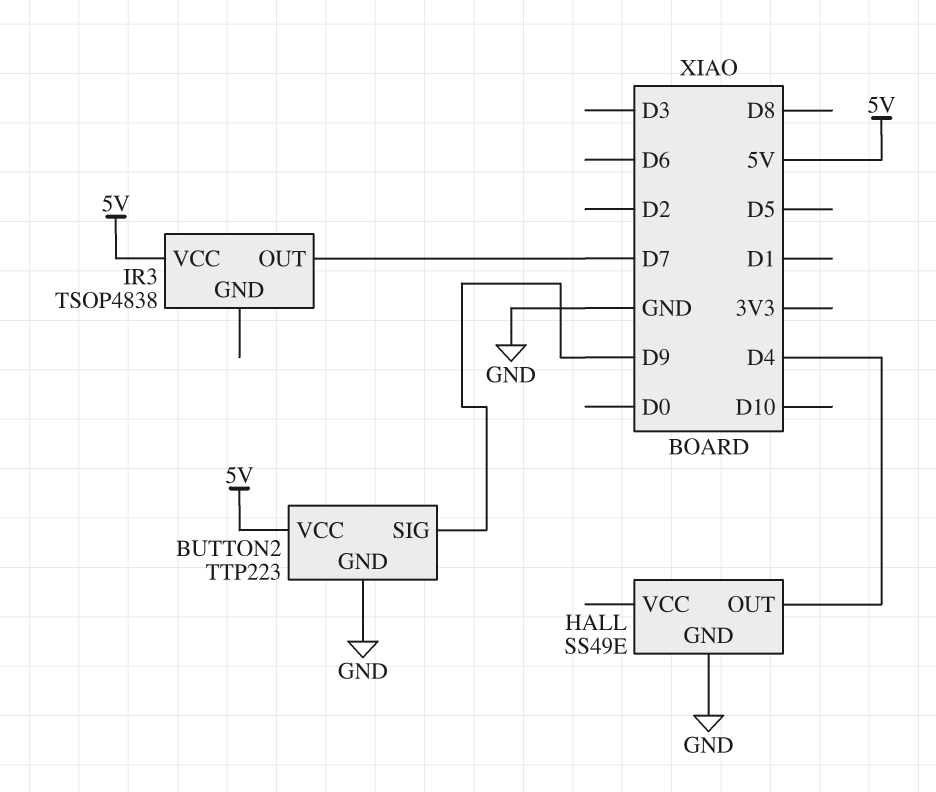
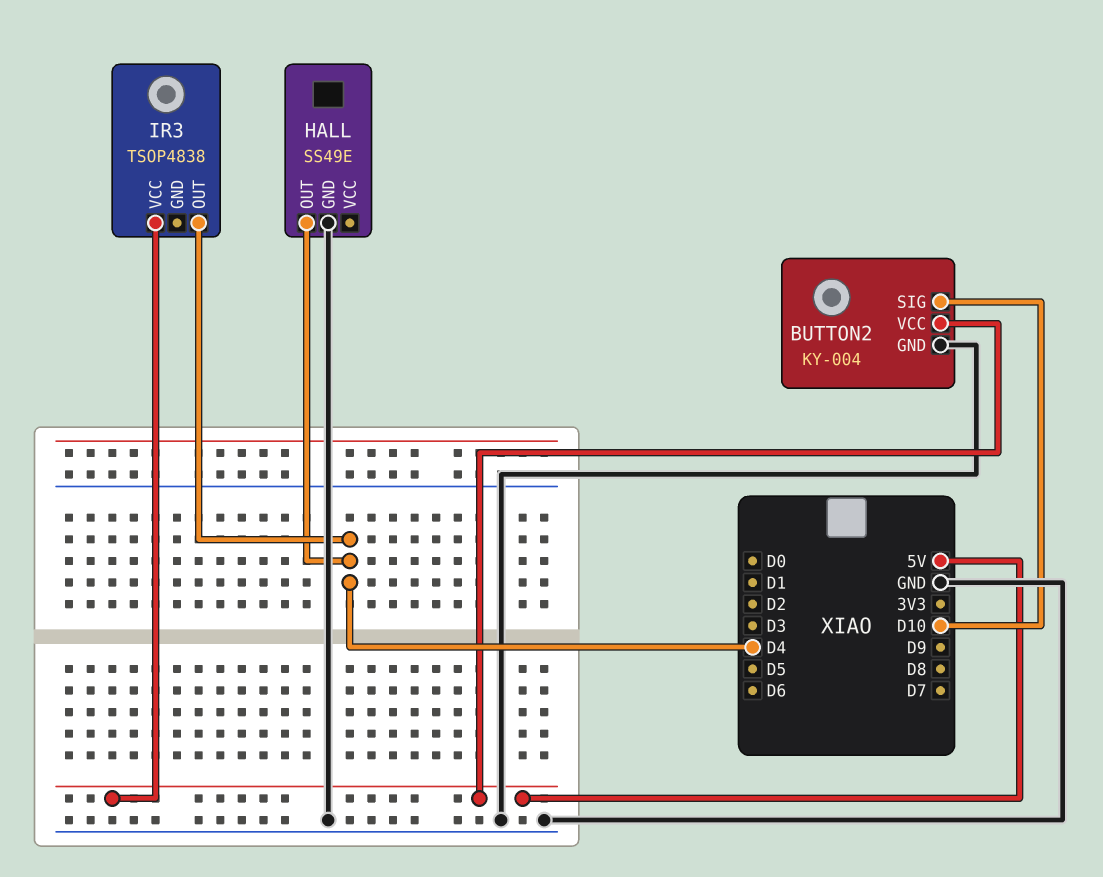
BUTTON2: TTP223 -> KY-004
BUTTON2 pin SIG: D9 -> D10
IR3 pin OUT: D7 -> D4

